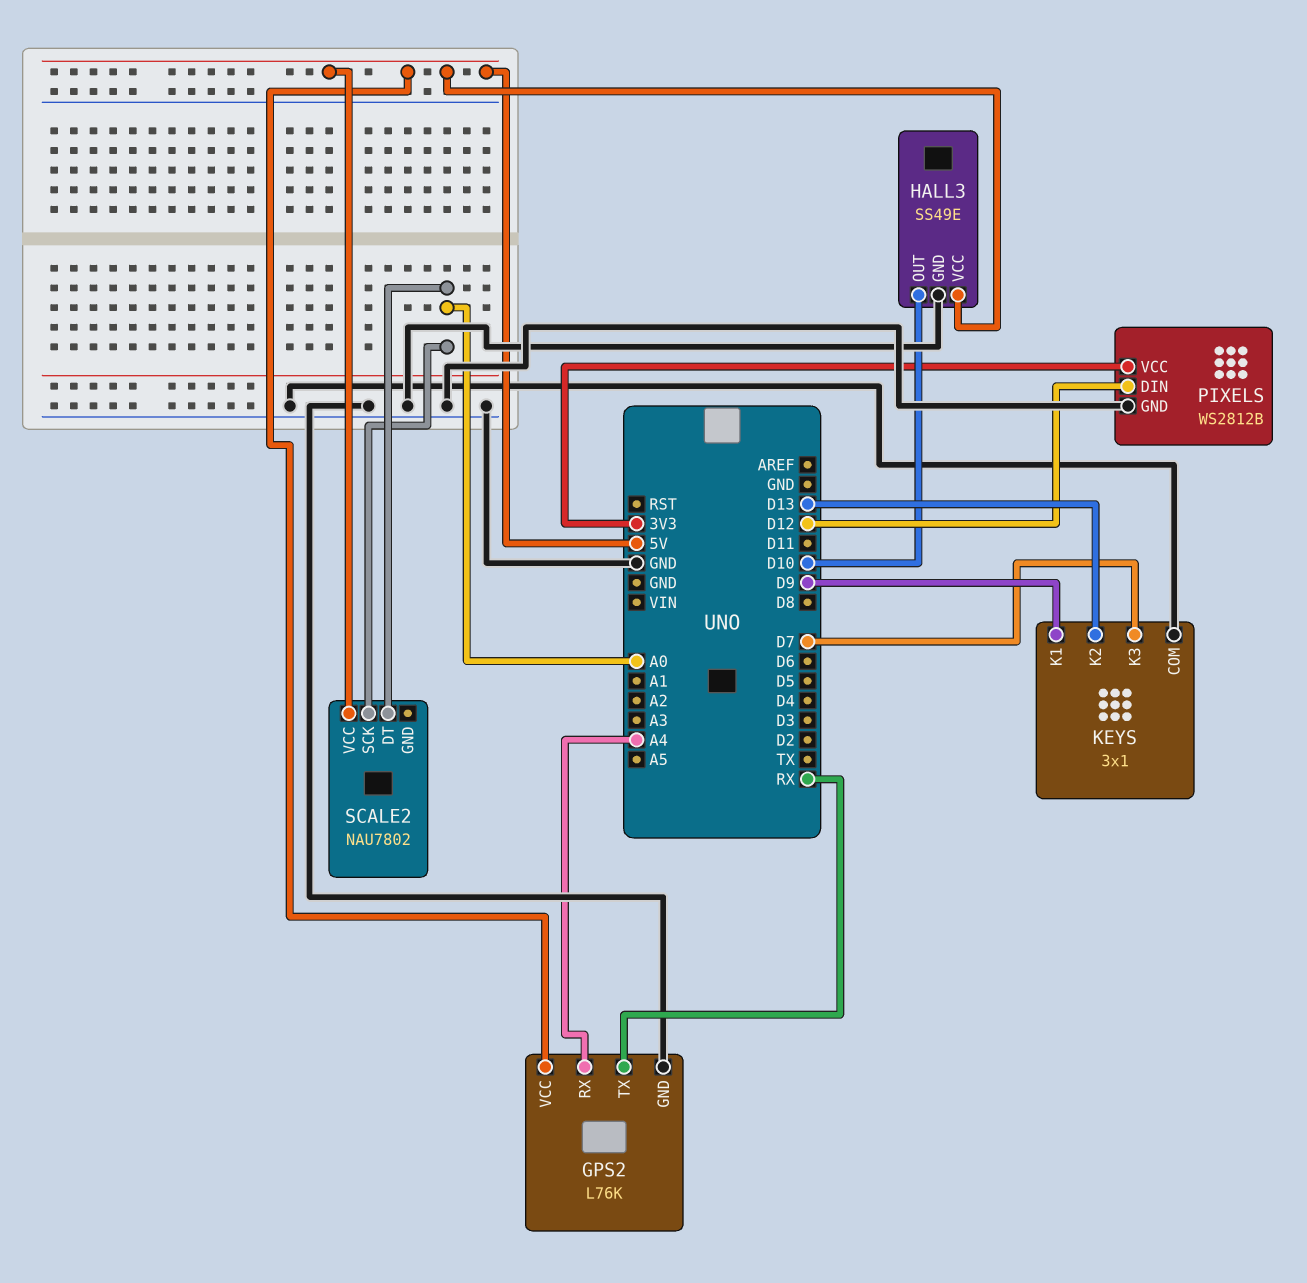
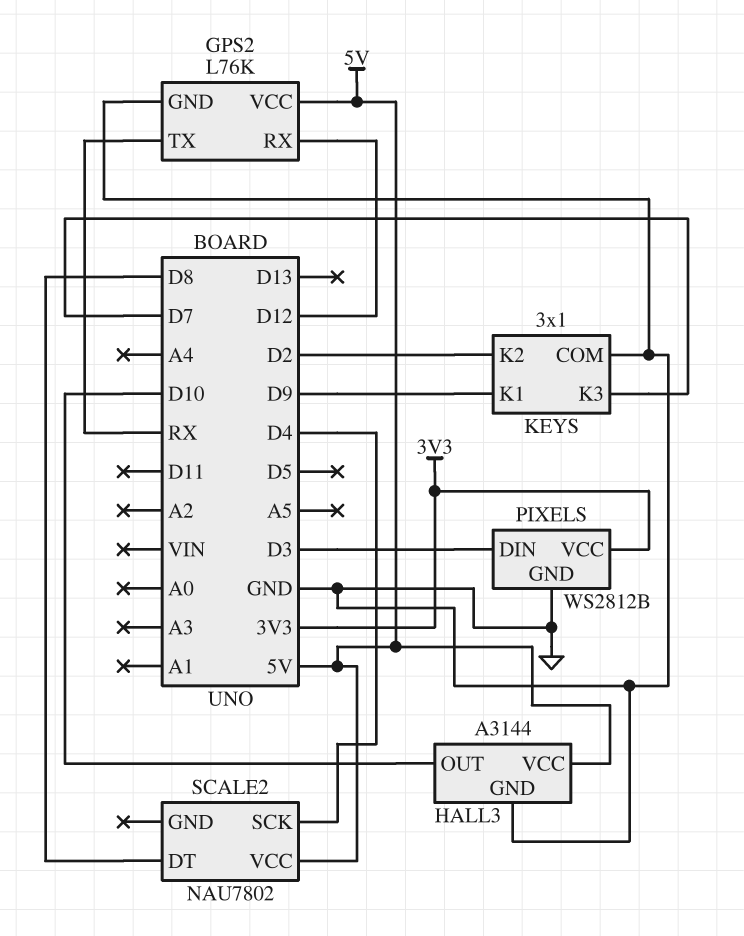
GPS2 pin RX: A4 -> D12
HALL3: SS49E -> A3144
KEYS pin K2: D13 -> D2
PIXELS pin DIN: D12 -> D3
SCALE2 pin DT: A0 -> D8
SCALE2 pin SCK: A0 -> D4

